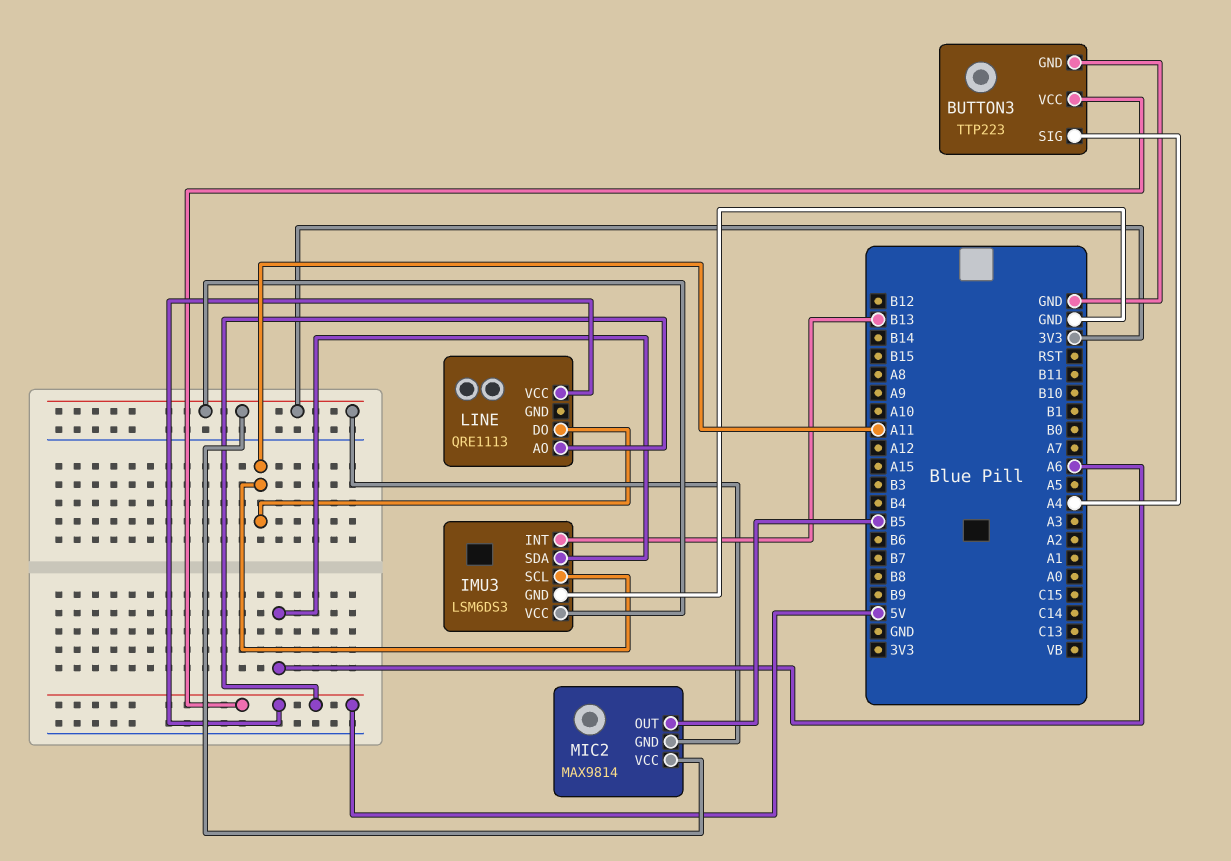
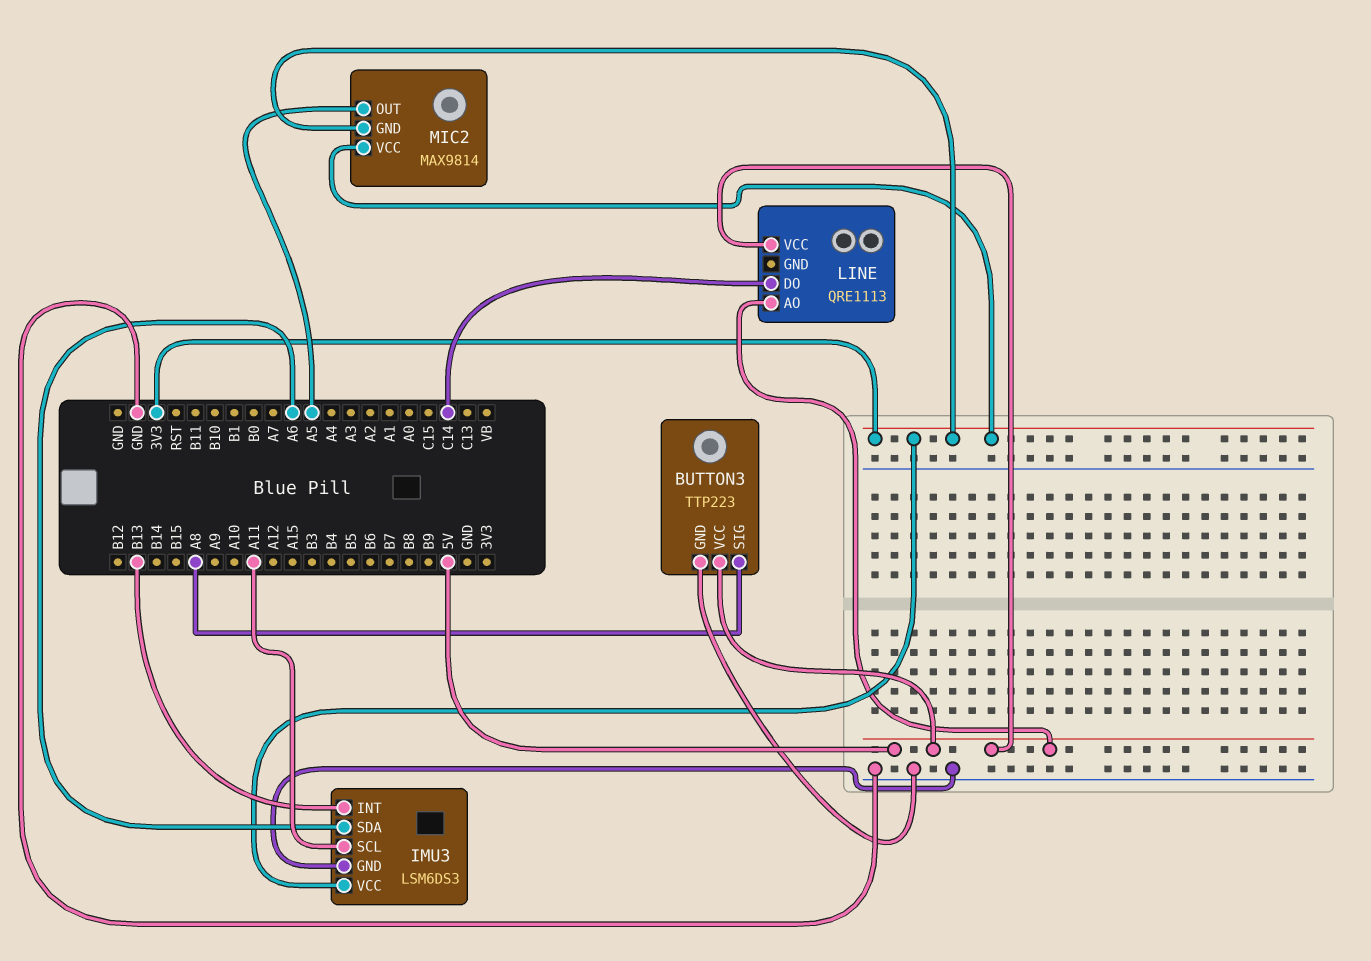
BUTTON3 pin SIG: A4 -> A8
LINE pin DO: A11 -> C14
MIC2 pin OUT: B5 -> A5

